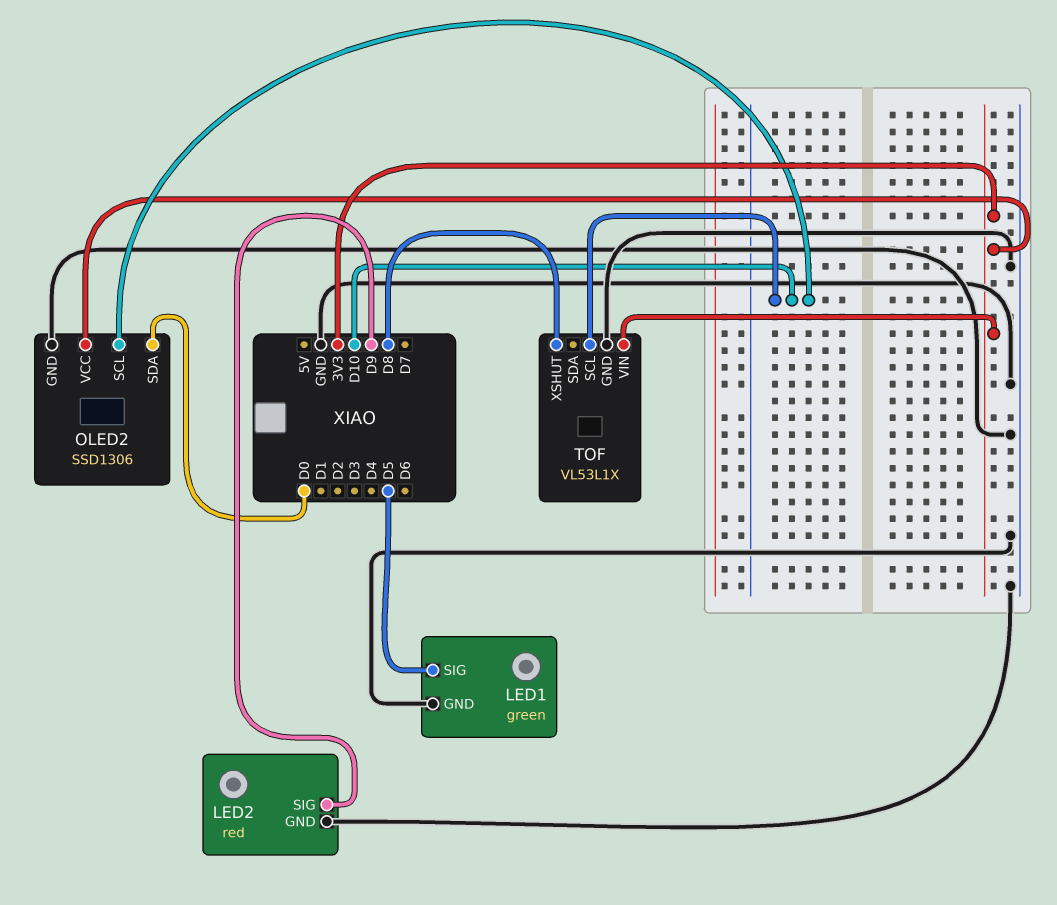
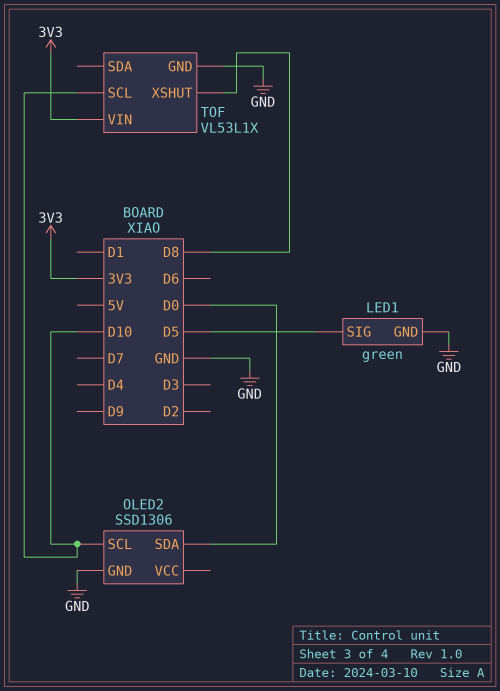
LED2: red -> none
LED2 pin GND: GND -> none
LED2 pin SIG: D9 -> none
OLED2 pin VCC: 3V3 -> none

